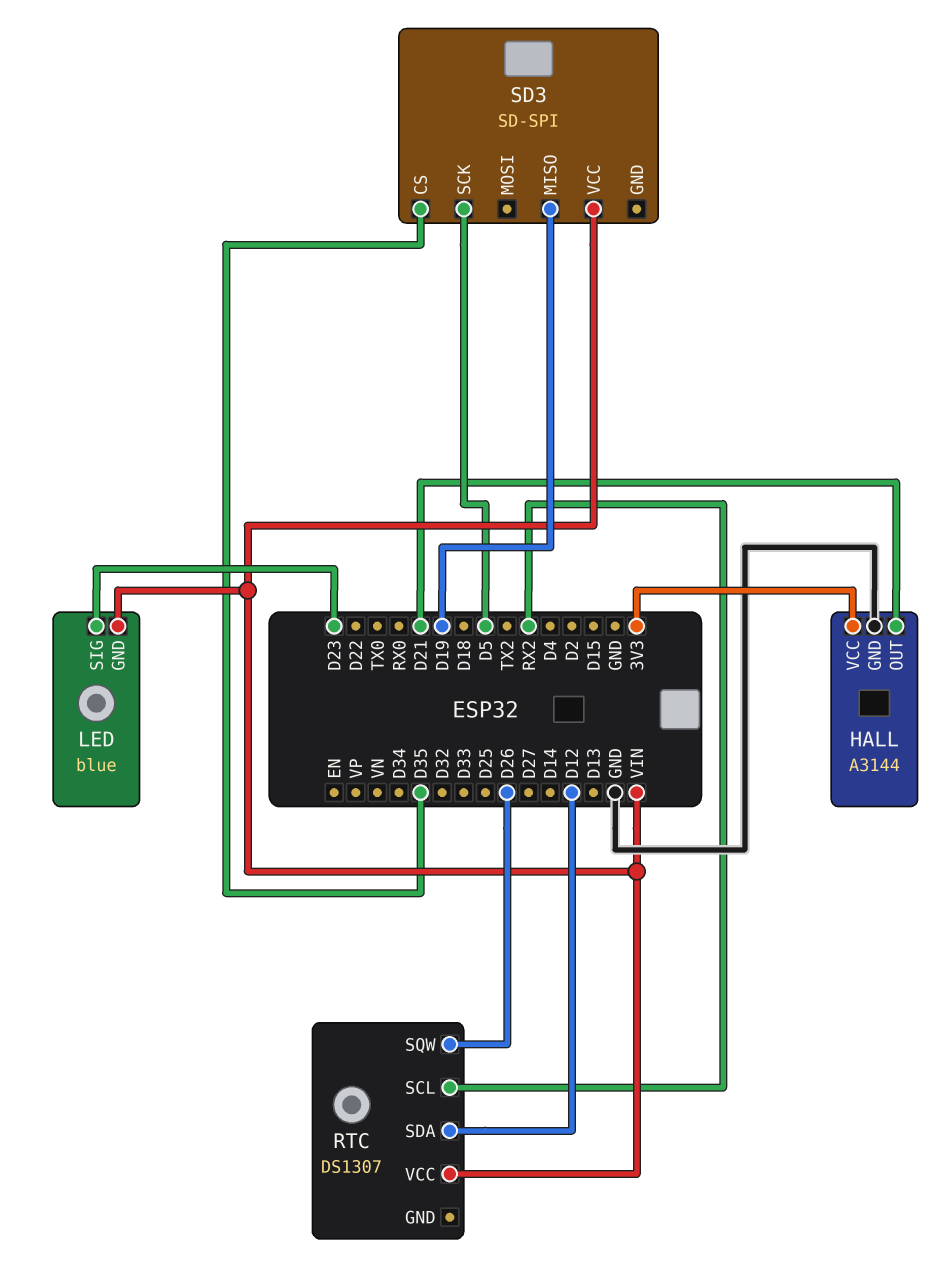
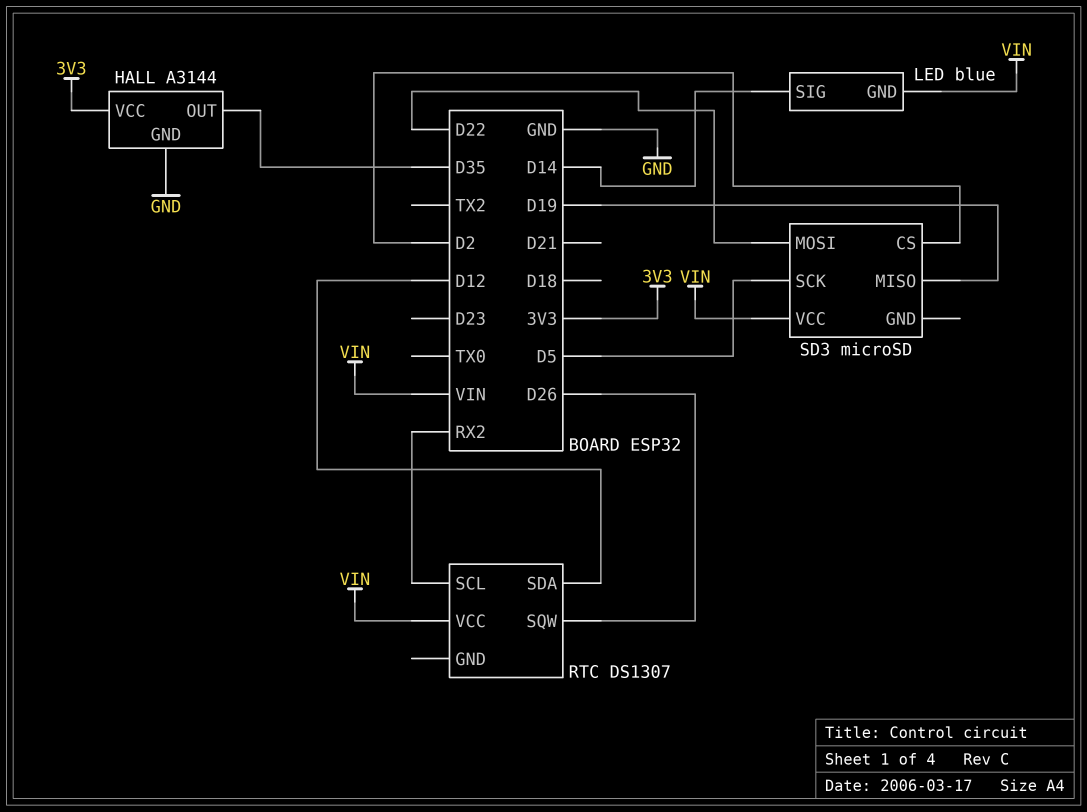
HALL pin OUT: D21 -> D35
LED pin SIG: D23 -> D14
SD3: SD-SPI -> microSD
SD3 pin CS: D35 -> D2
SD3 pin MOSI: none -> D22

